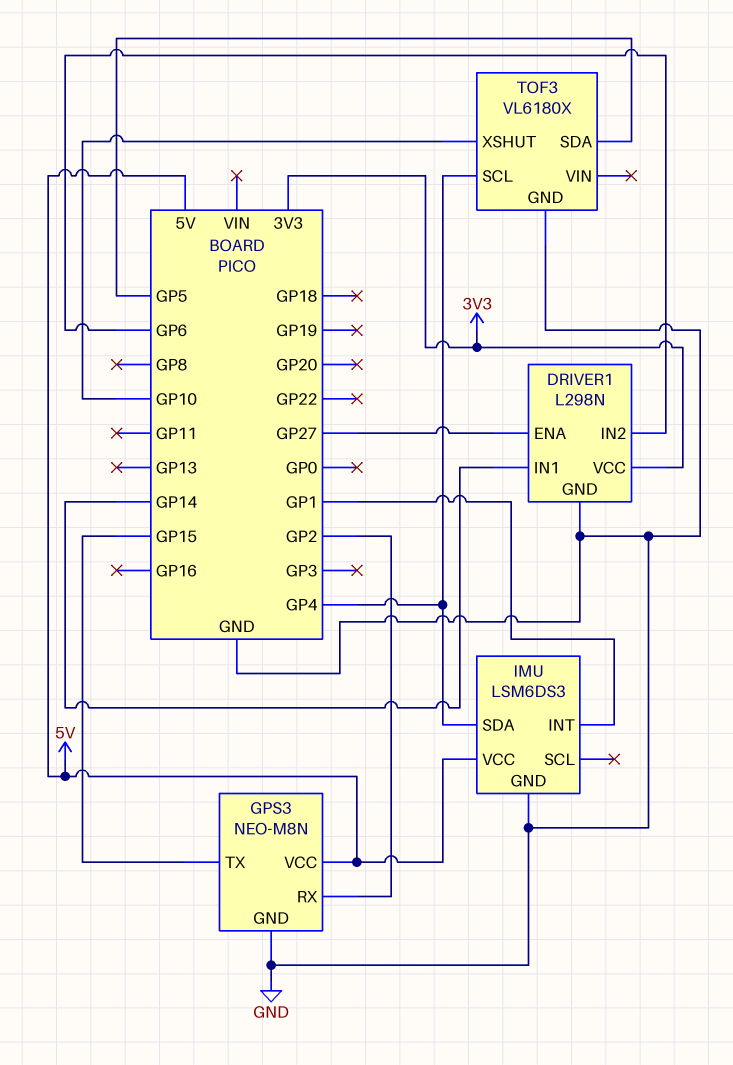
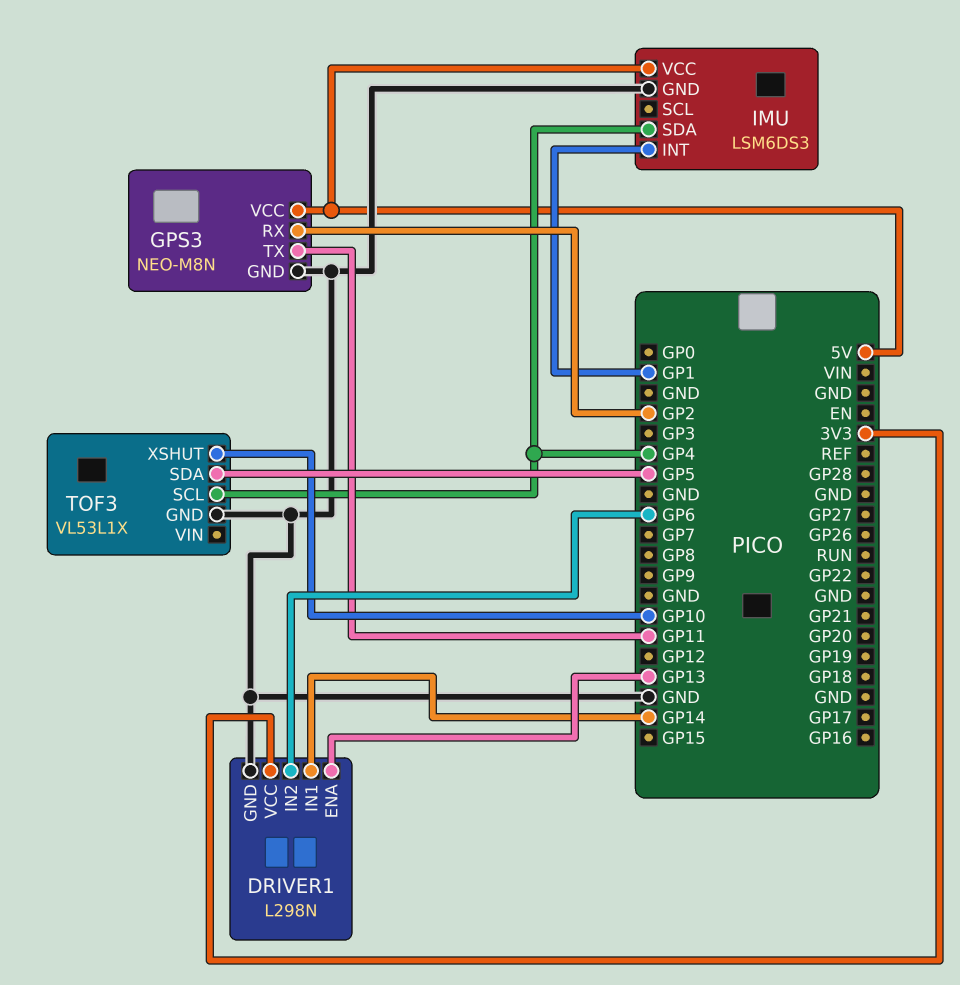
DRIVER1 pin ENA: GP27 -> GP13
GPS3 pin TX: GP15 -> GP11
TOF3: VL6180X -> VL53L1X

